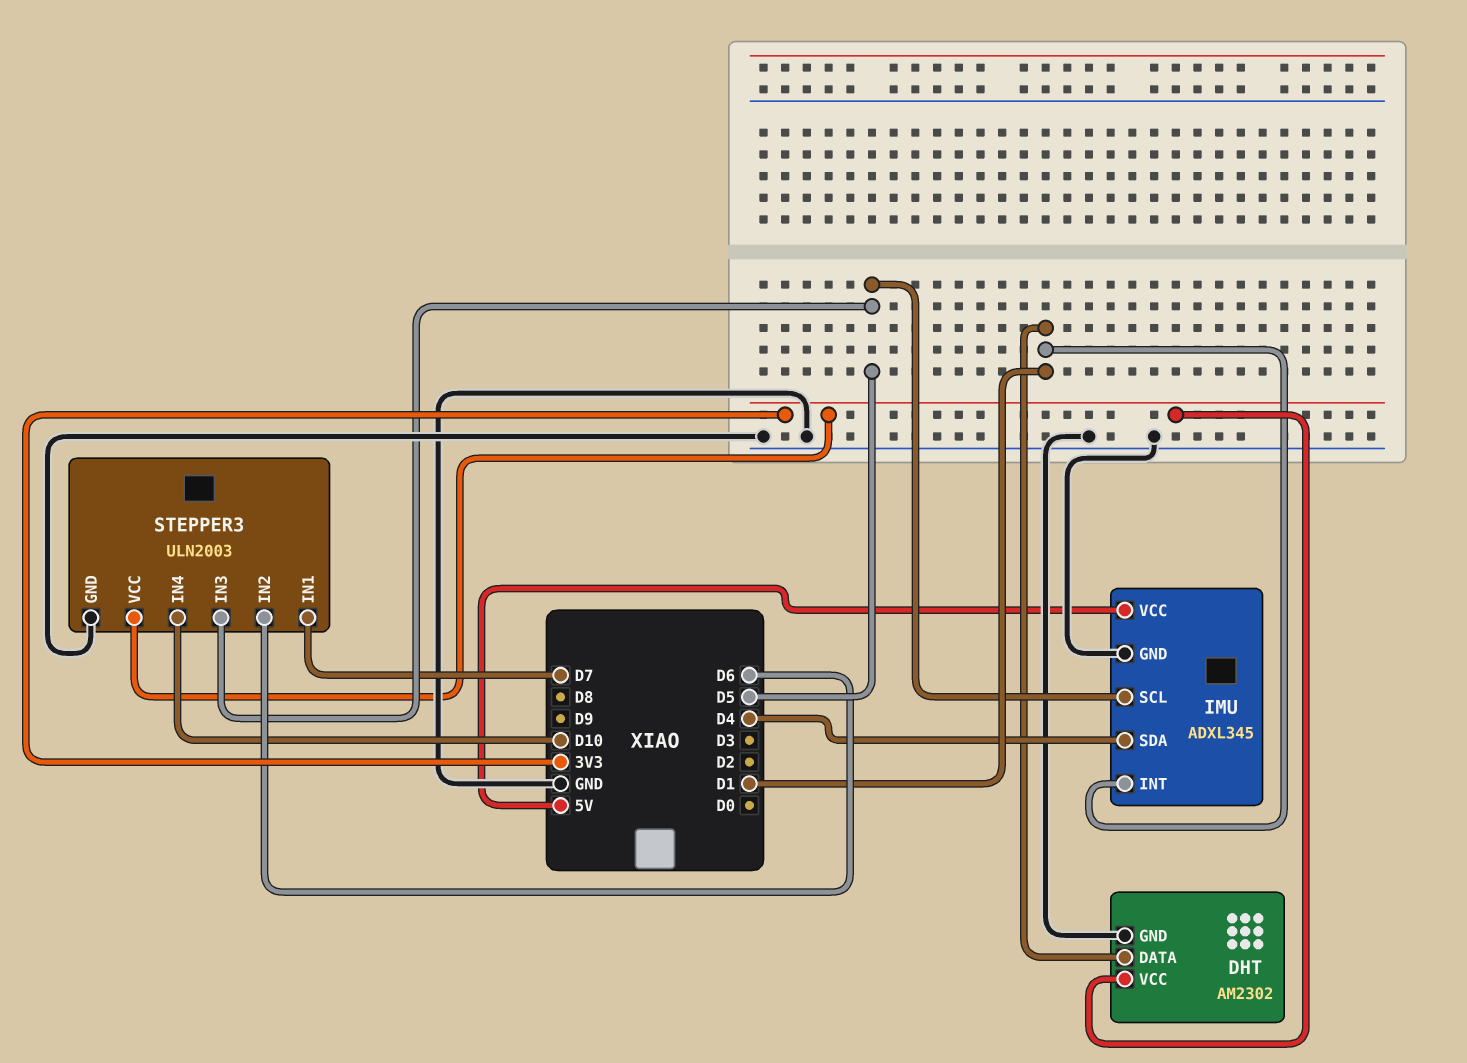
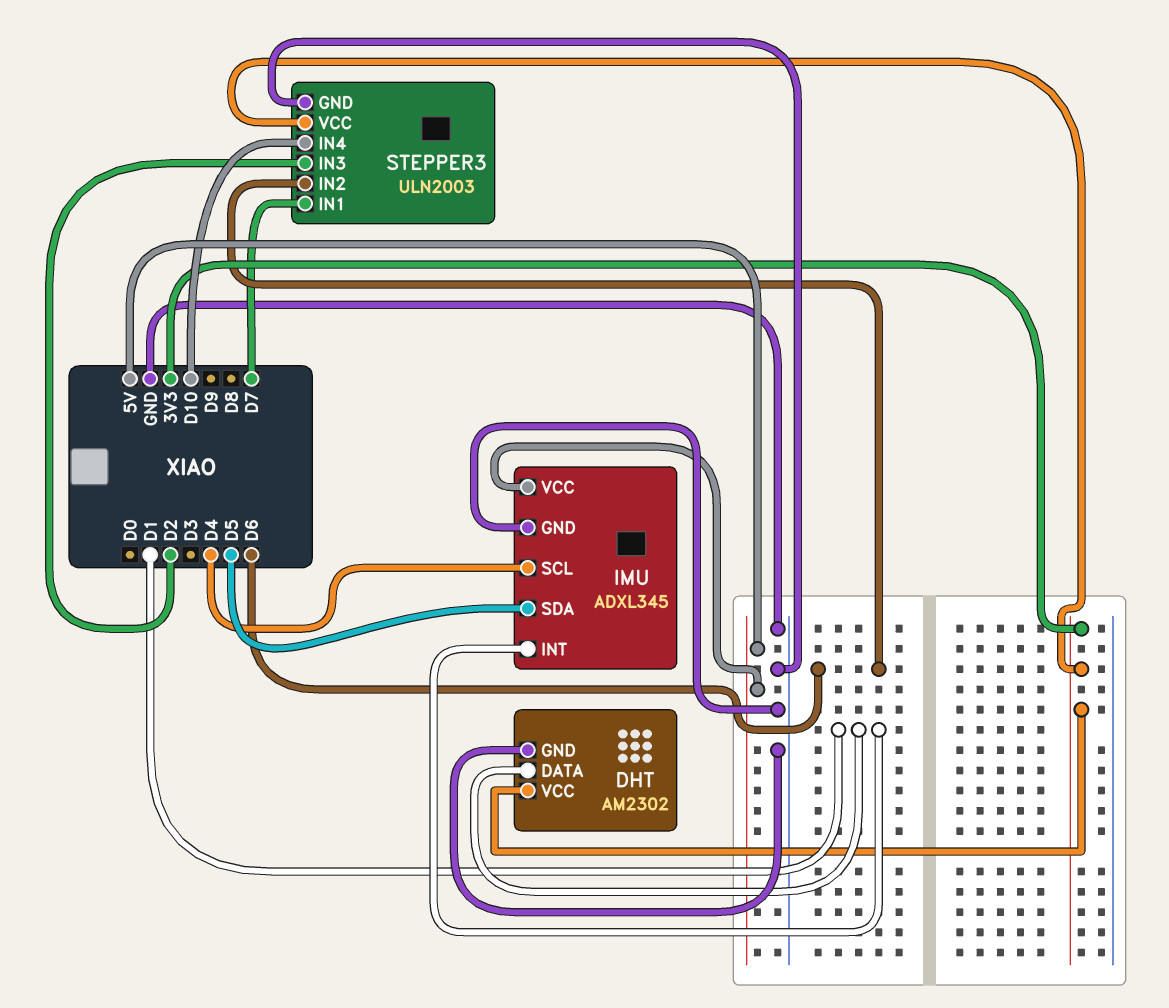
IMU pin SCL: D5 -> D4
IMU pin SDA: D4 -> D5
STEPPER3 pin IN3: D5 -> D2

